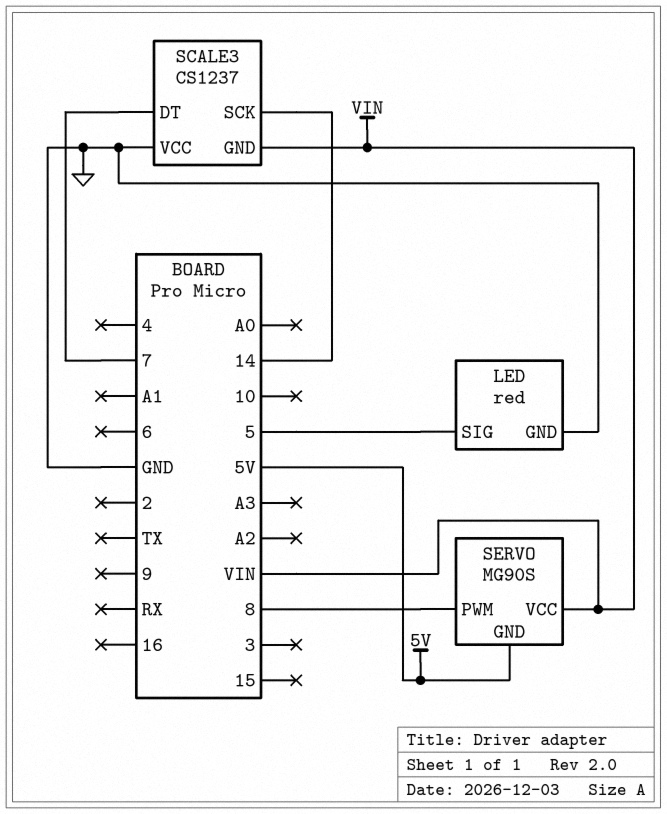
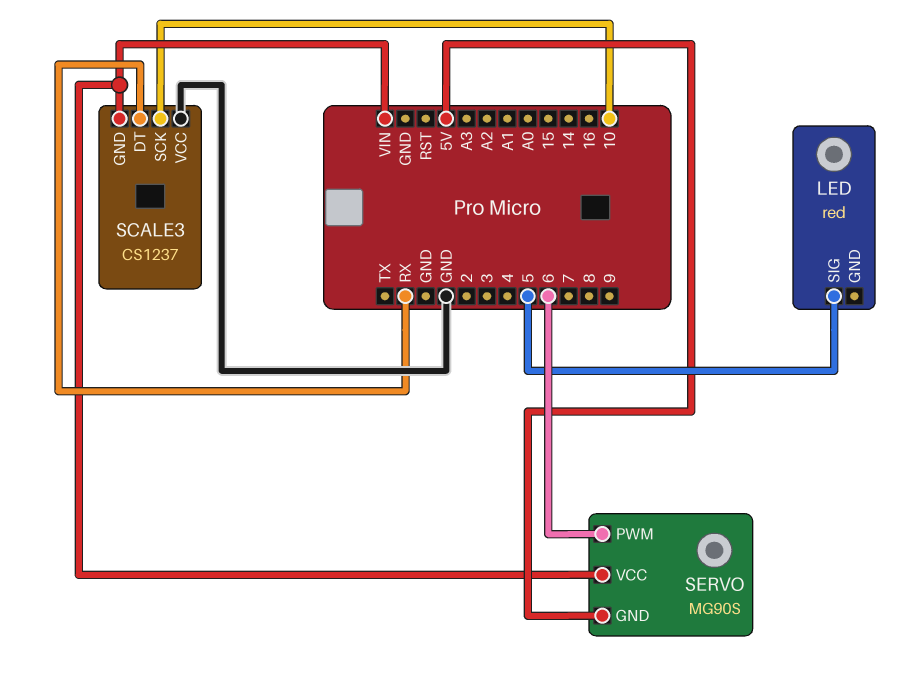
LED pin GND: GND -> none
SCALE3 pin DT: 7 -> RX
SCALE3 pin SCK: 14 -> 10
SERVO pin PWM: 8 -> 6

